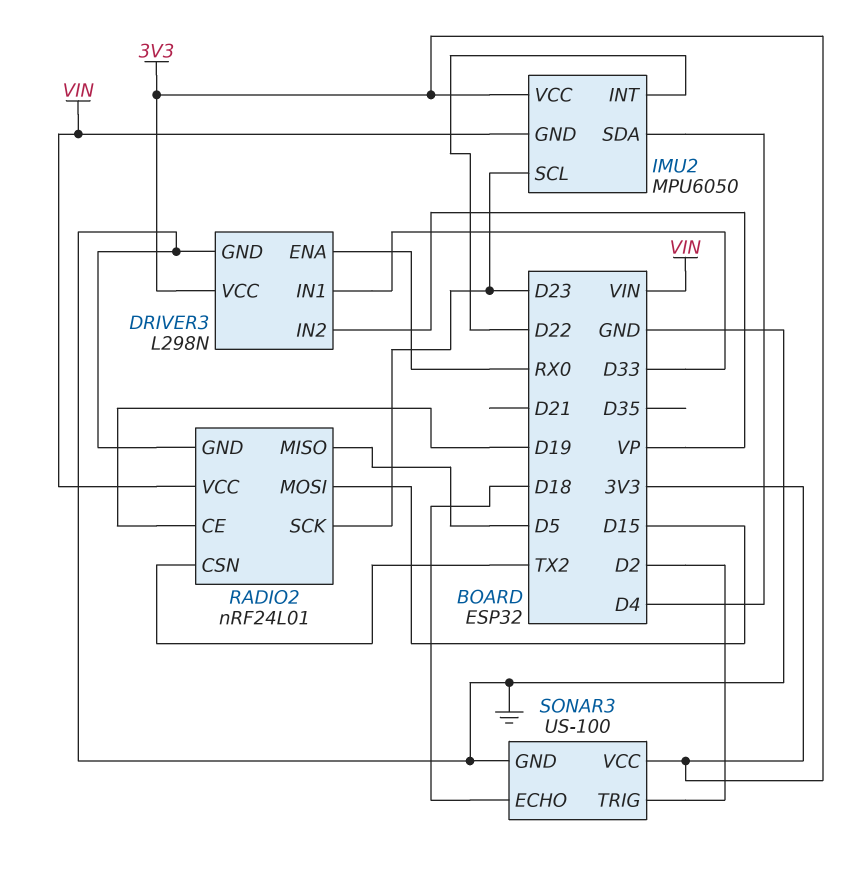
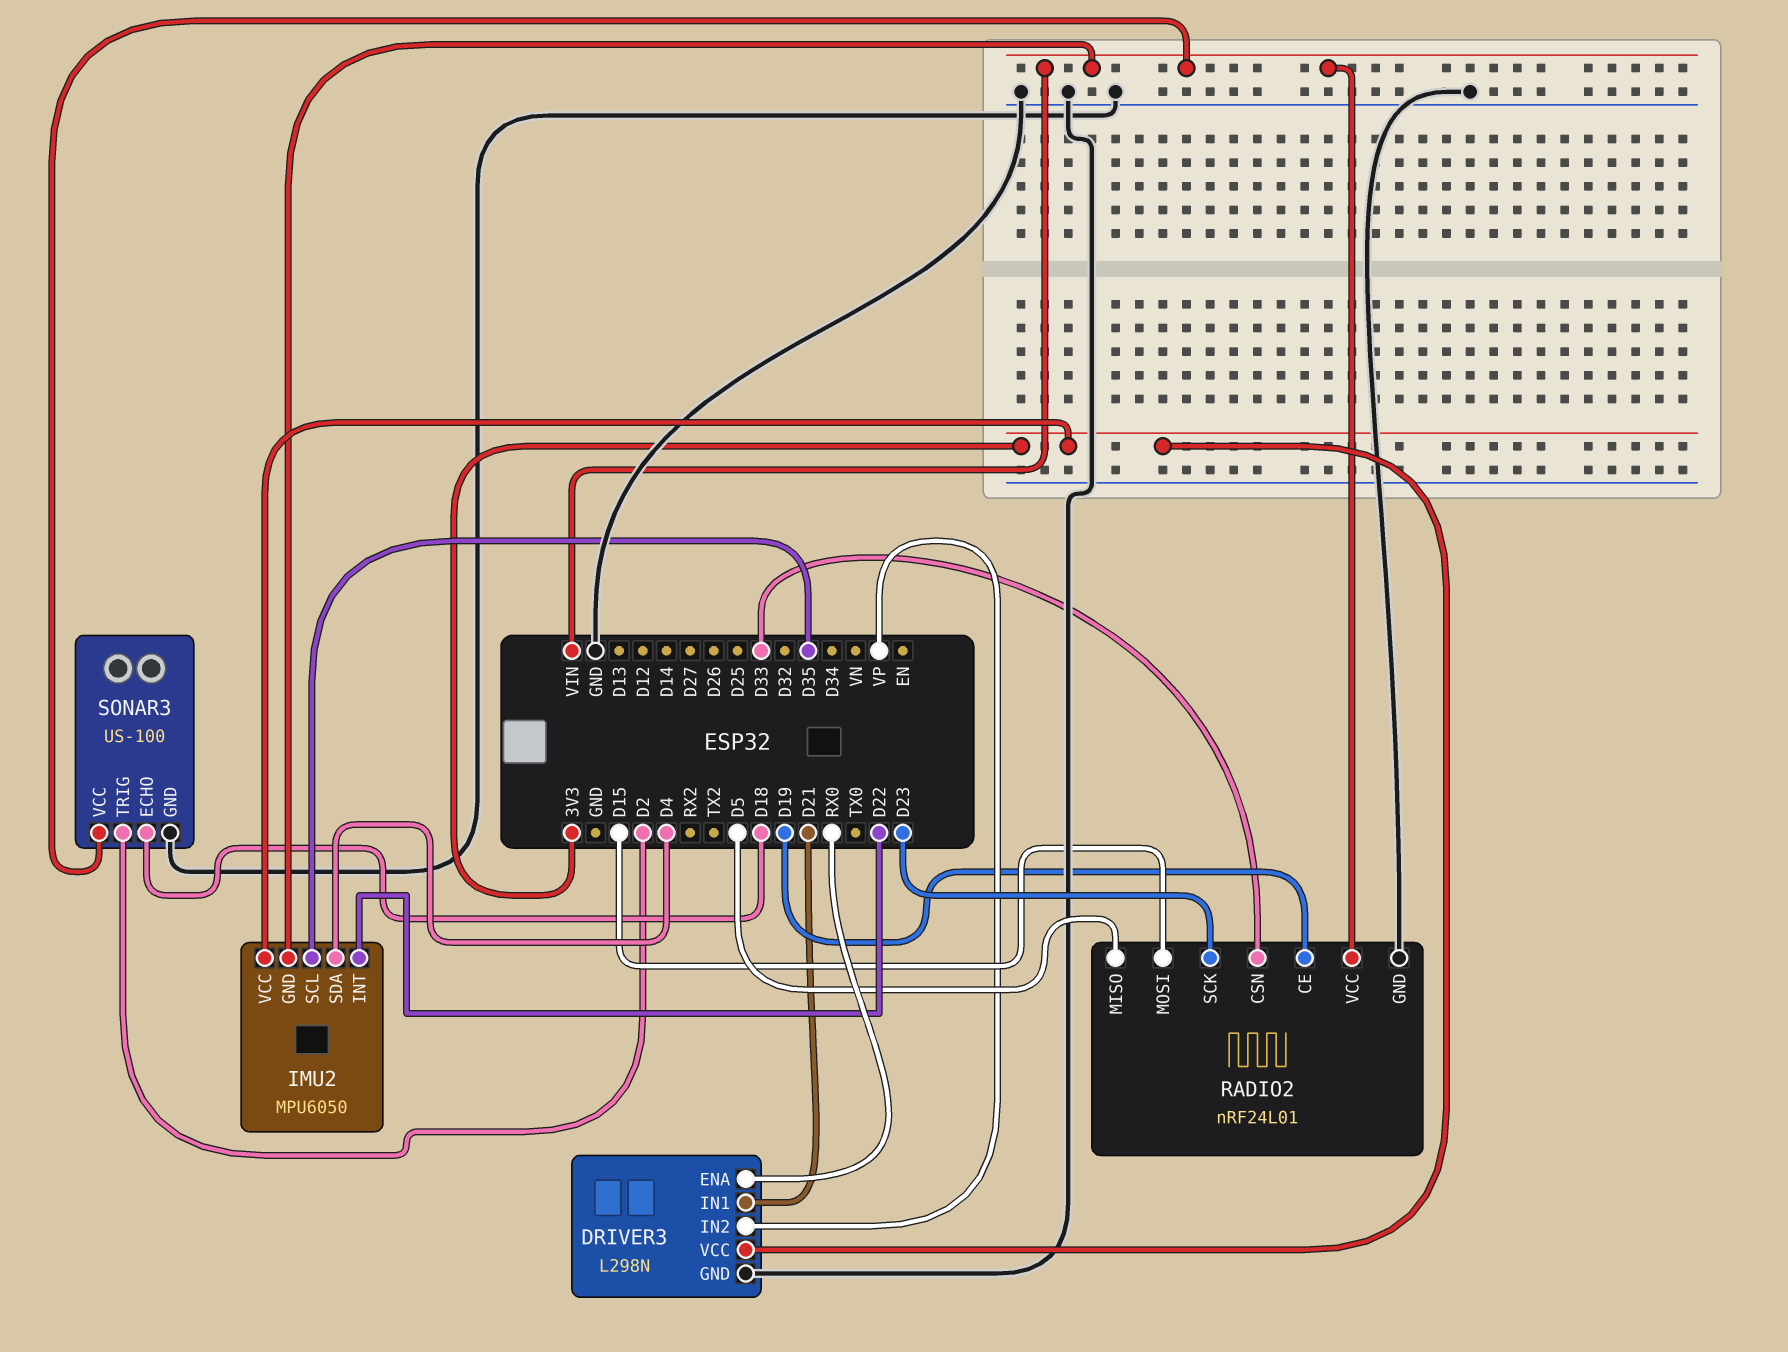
DRIVER3 pin IN1: D33 -> D21
IMU2 pin SCL: D23 -> D35
RADIO2 pin CSN: TX2 -> D33
SONAR3 pin VCC: 3V3 -> VIN

